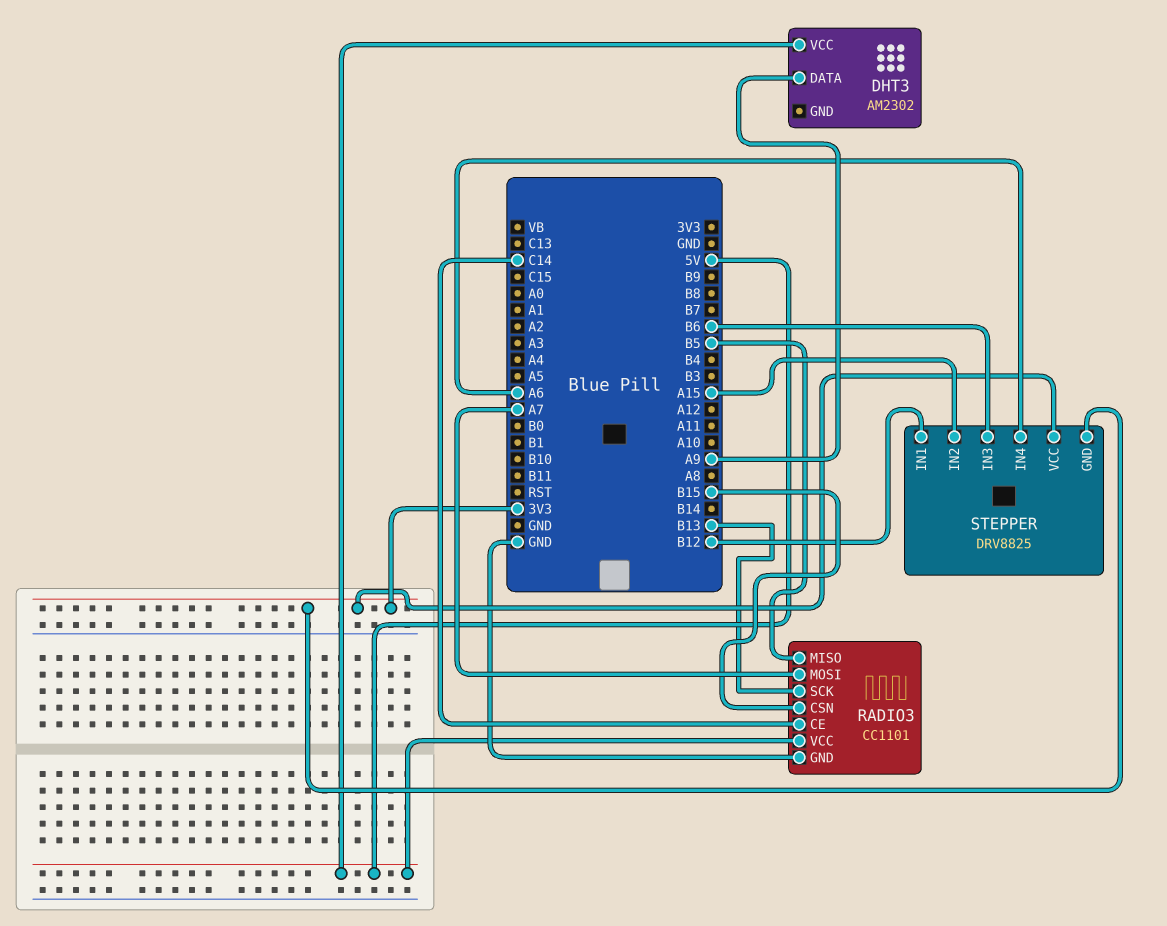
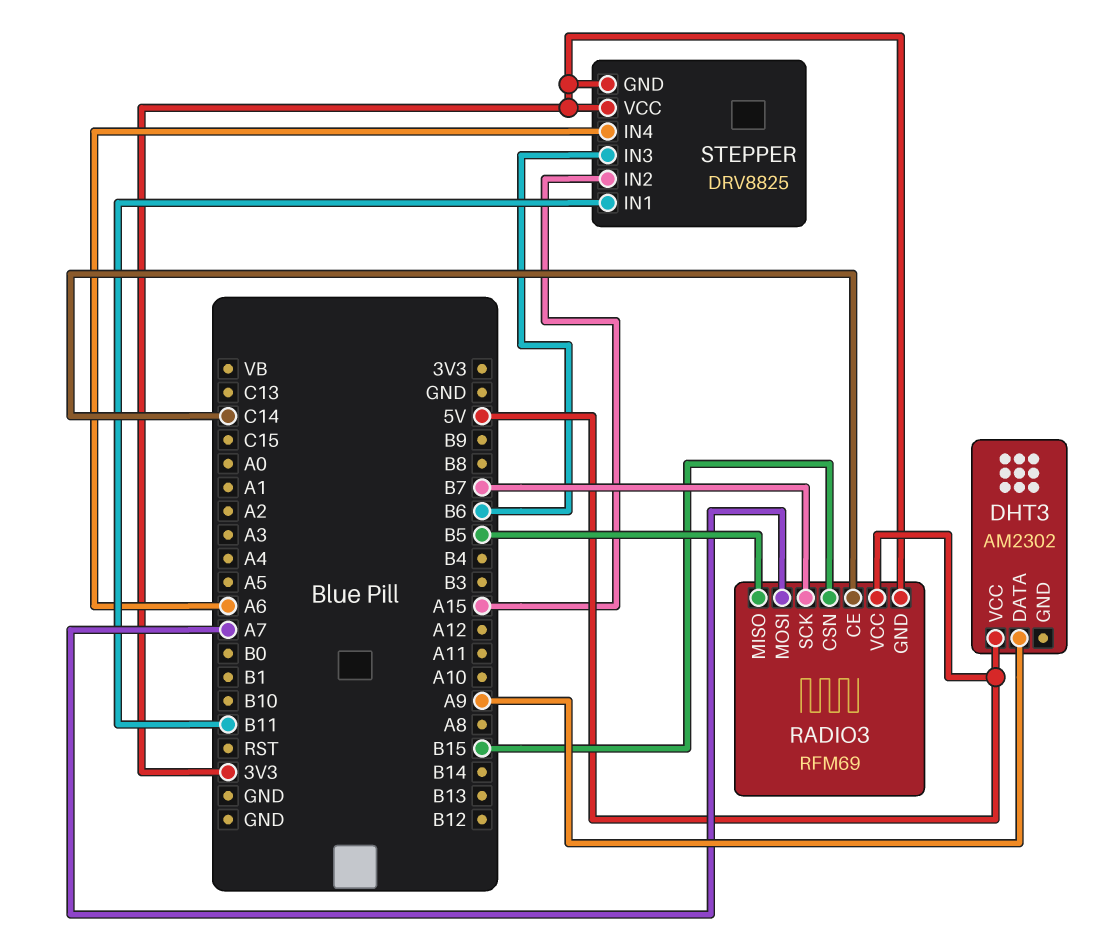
RADIO3: CC1101 -> RFM69
RADIO3 pin GND: GND -> 3V3
RADIO3 pin SCK: B13 -> B7
STEPPER pin IN1: B12 -> B11

